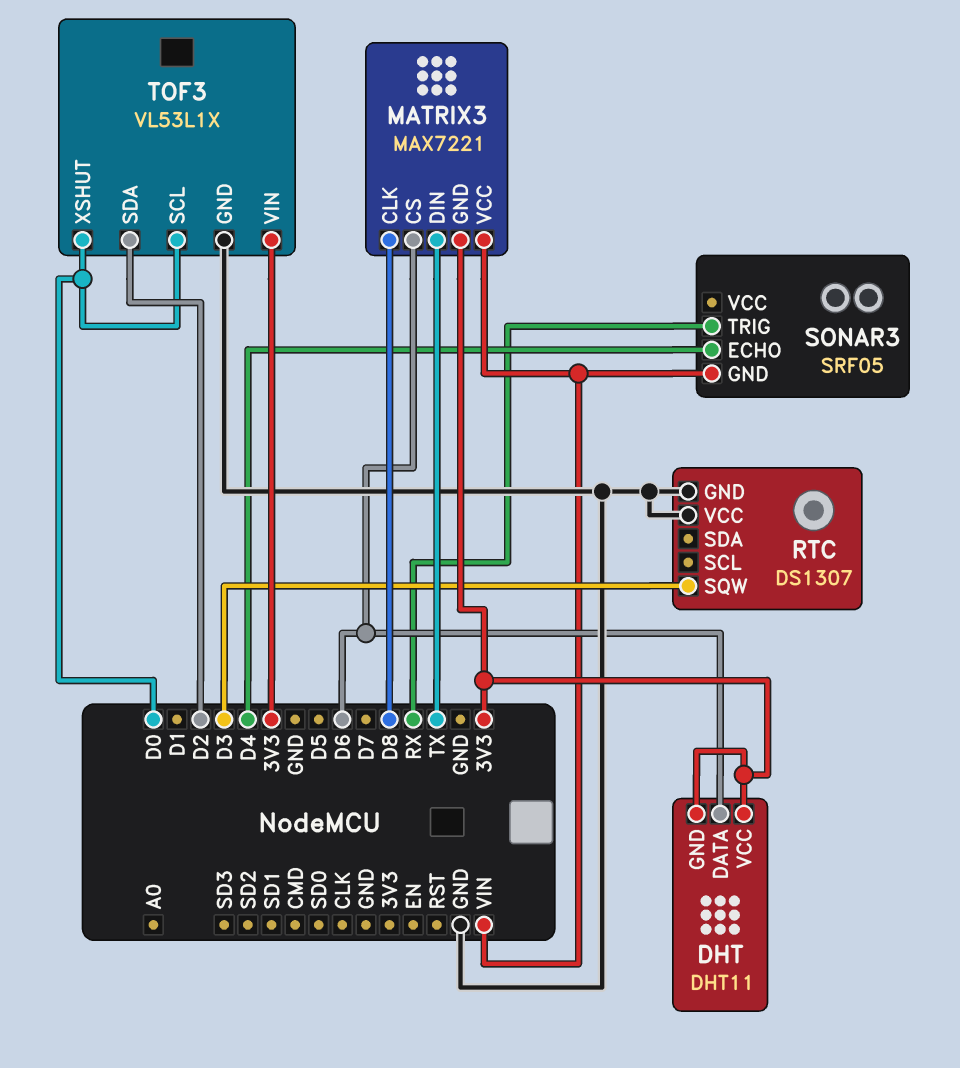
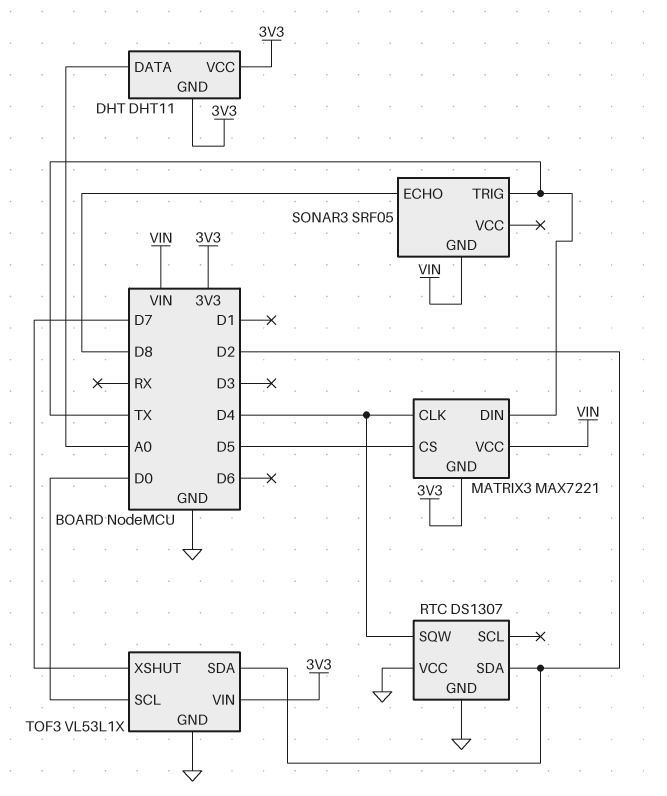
DHT pin DATA: D6 -> A0
MATRIX3 pin CLK: D8 -> D4
MATRIX3 pin CS: D6 -> D5
RTC pin SDA: none -> D2
RTC pin SQW: D3 -> D4
SONAR3 pin ECHO: D4 -> D8
SONAR3 pin TRIG: RX -> TX
TOF3 pin XSHUT: D0 -> D7

